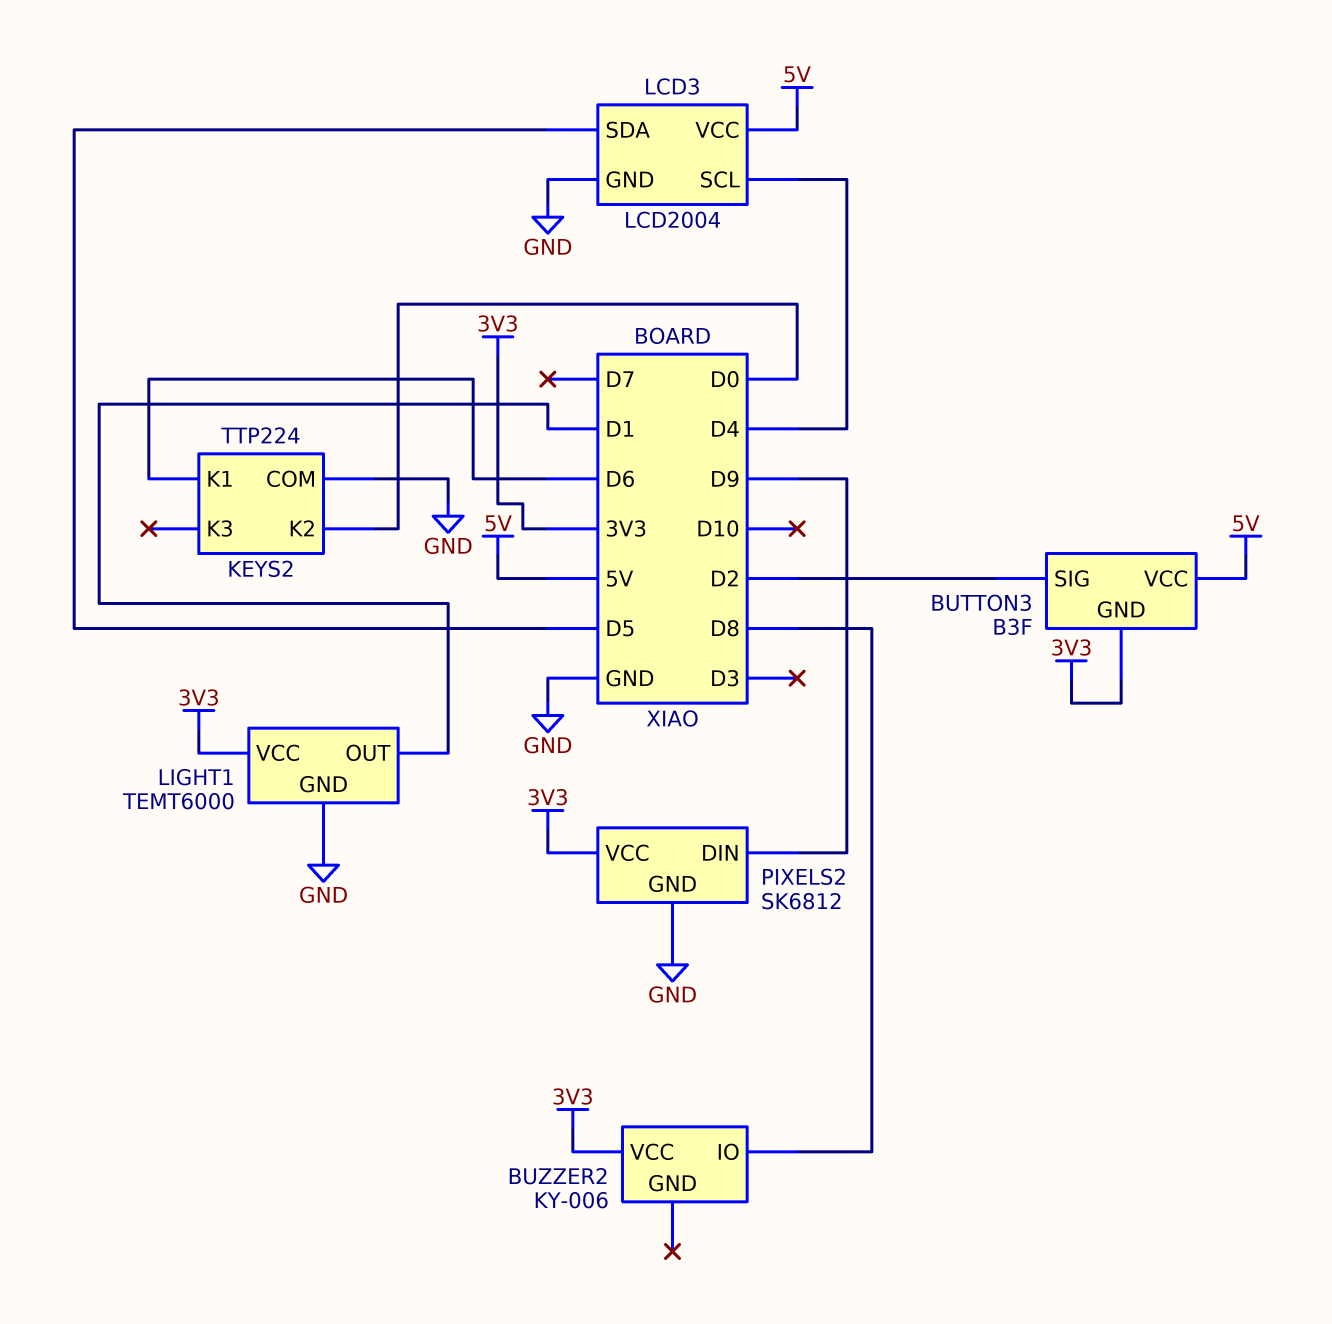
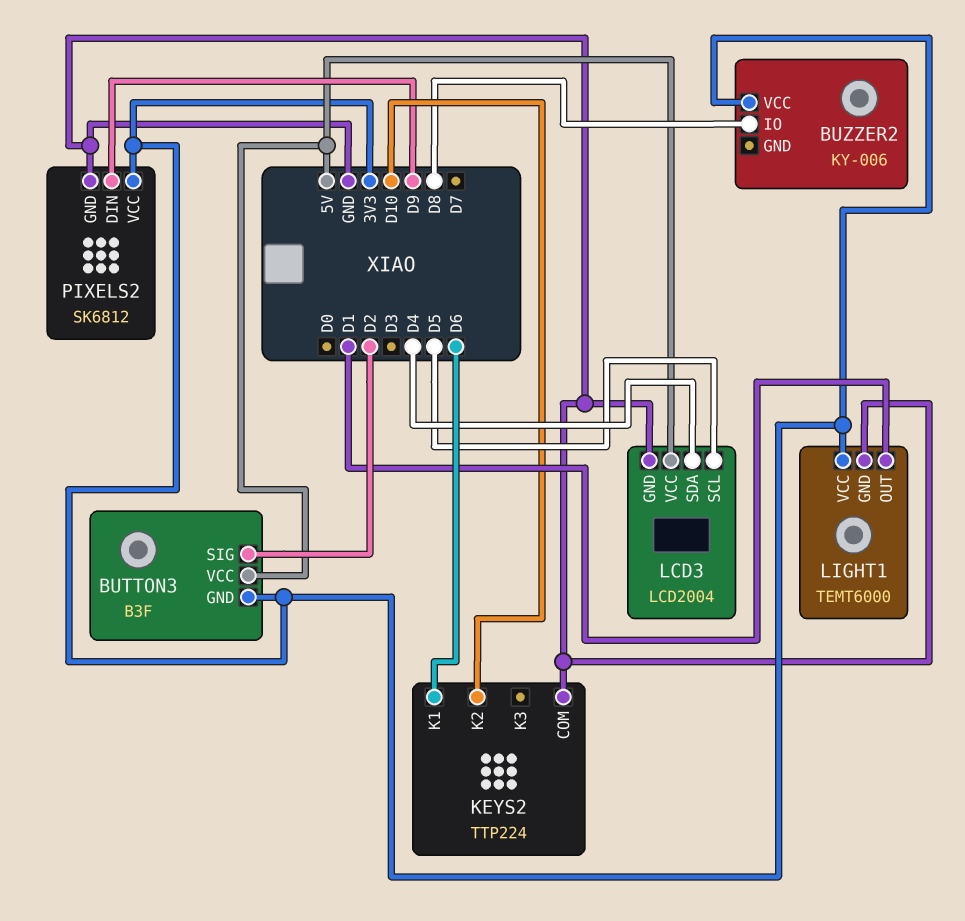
KEYS2 pin K2: D0 -> D10
LCD3 pin SCL: D4 -> D5
LCD3 pin SDA: D5 -> D4

